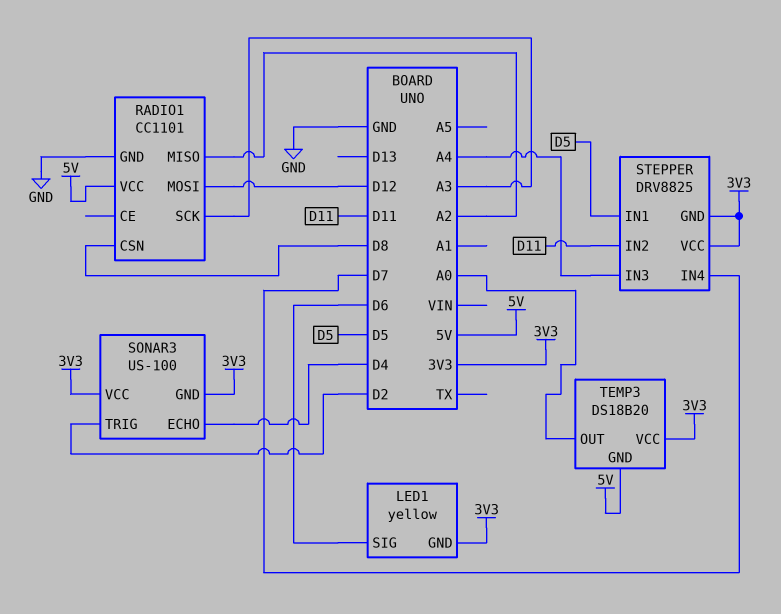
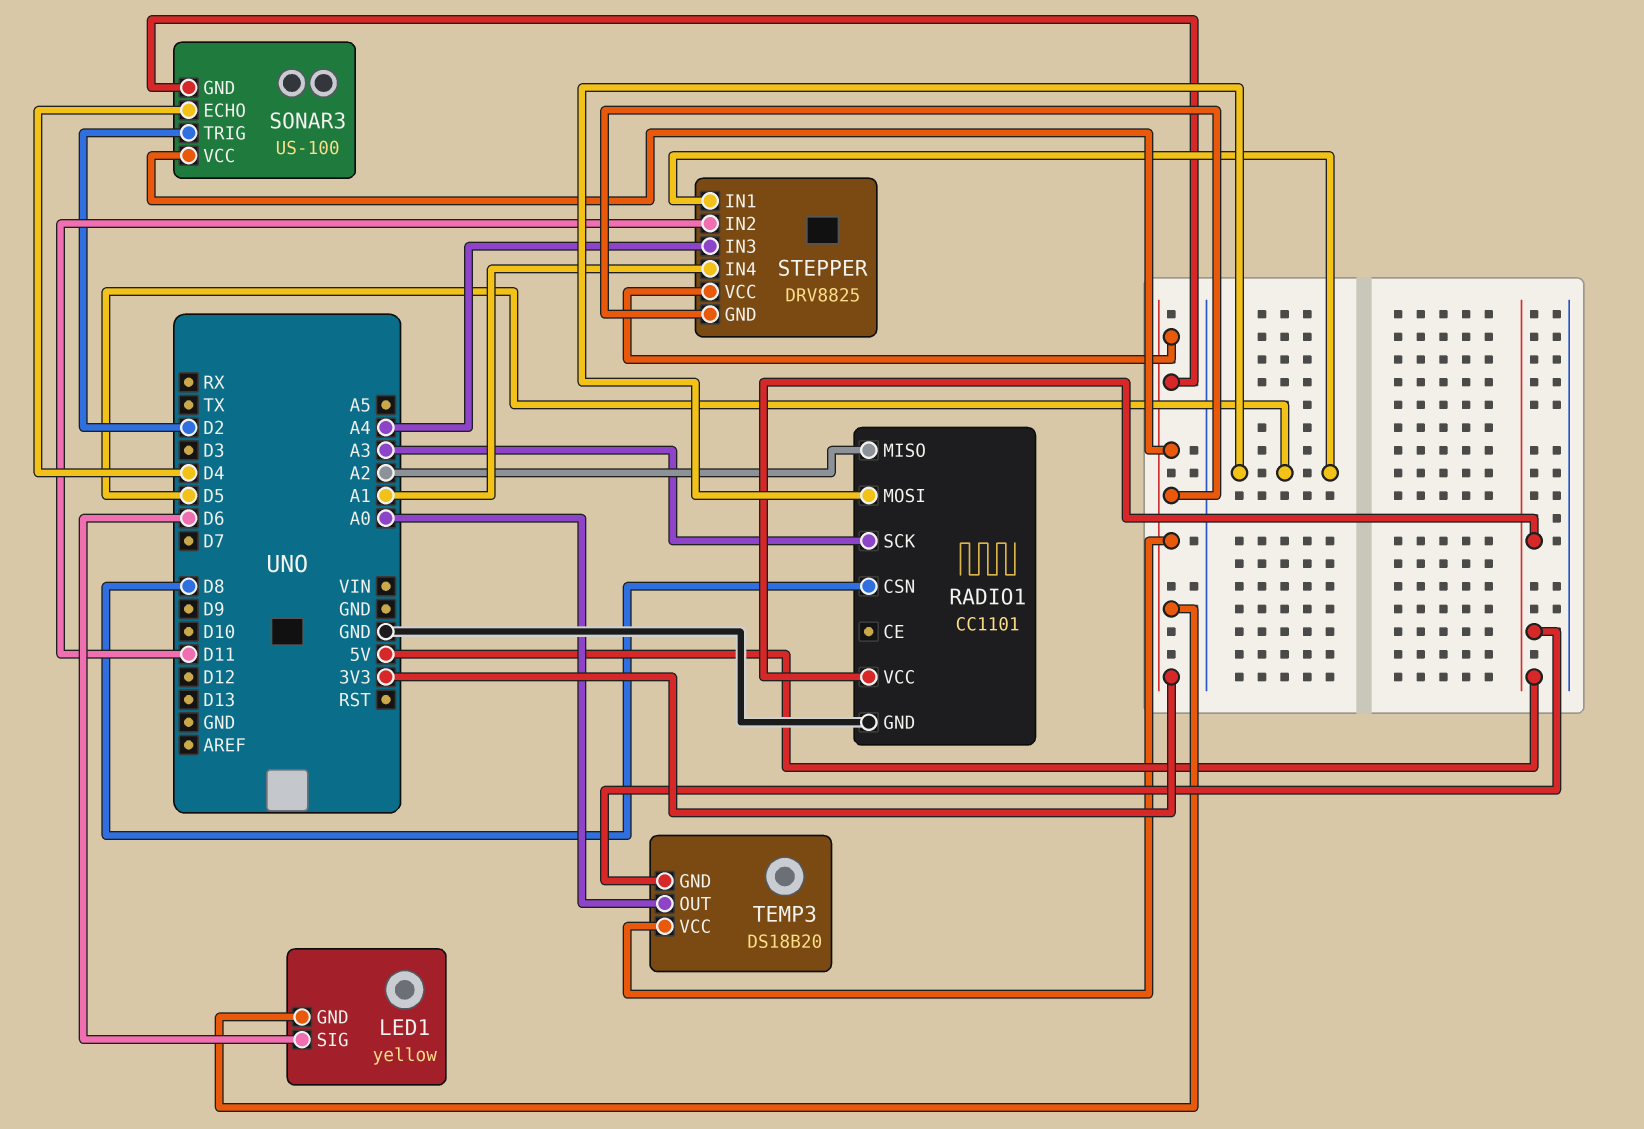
RADIO1 pin MOSI: D12 -> D5
STEPPER pin IN4: D7 -> A1

